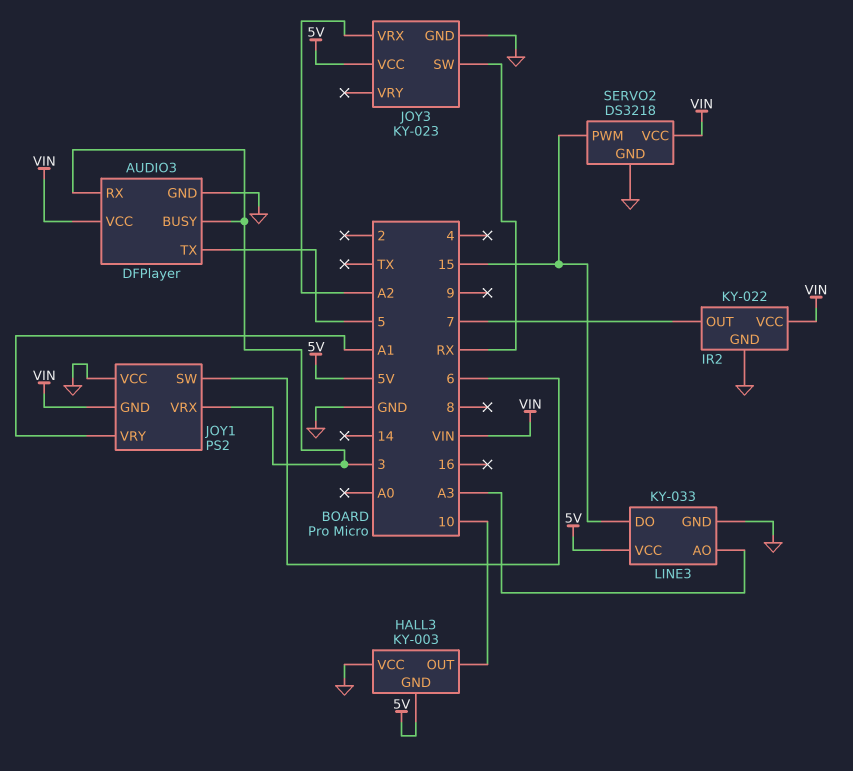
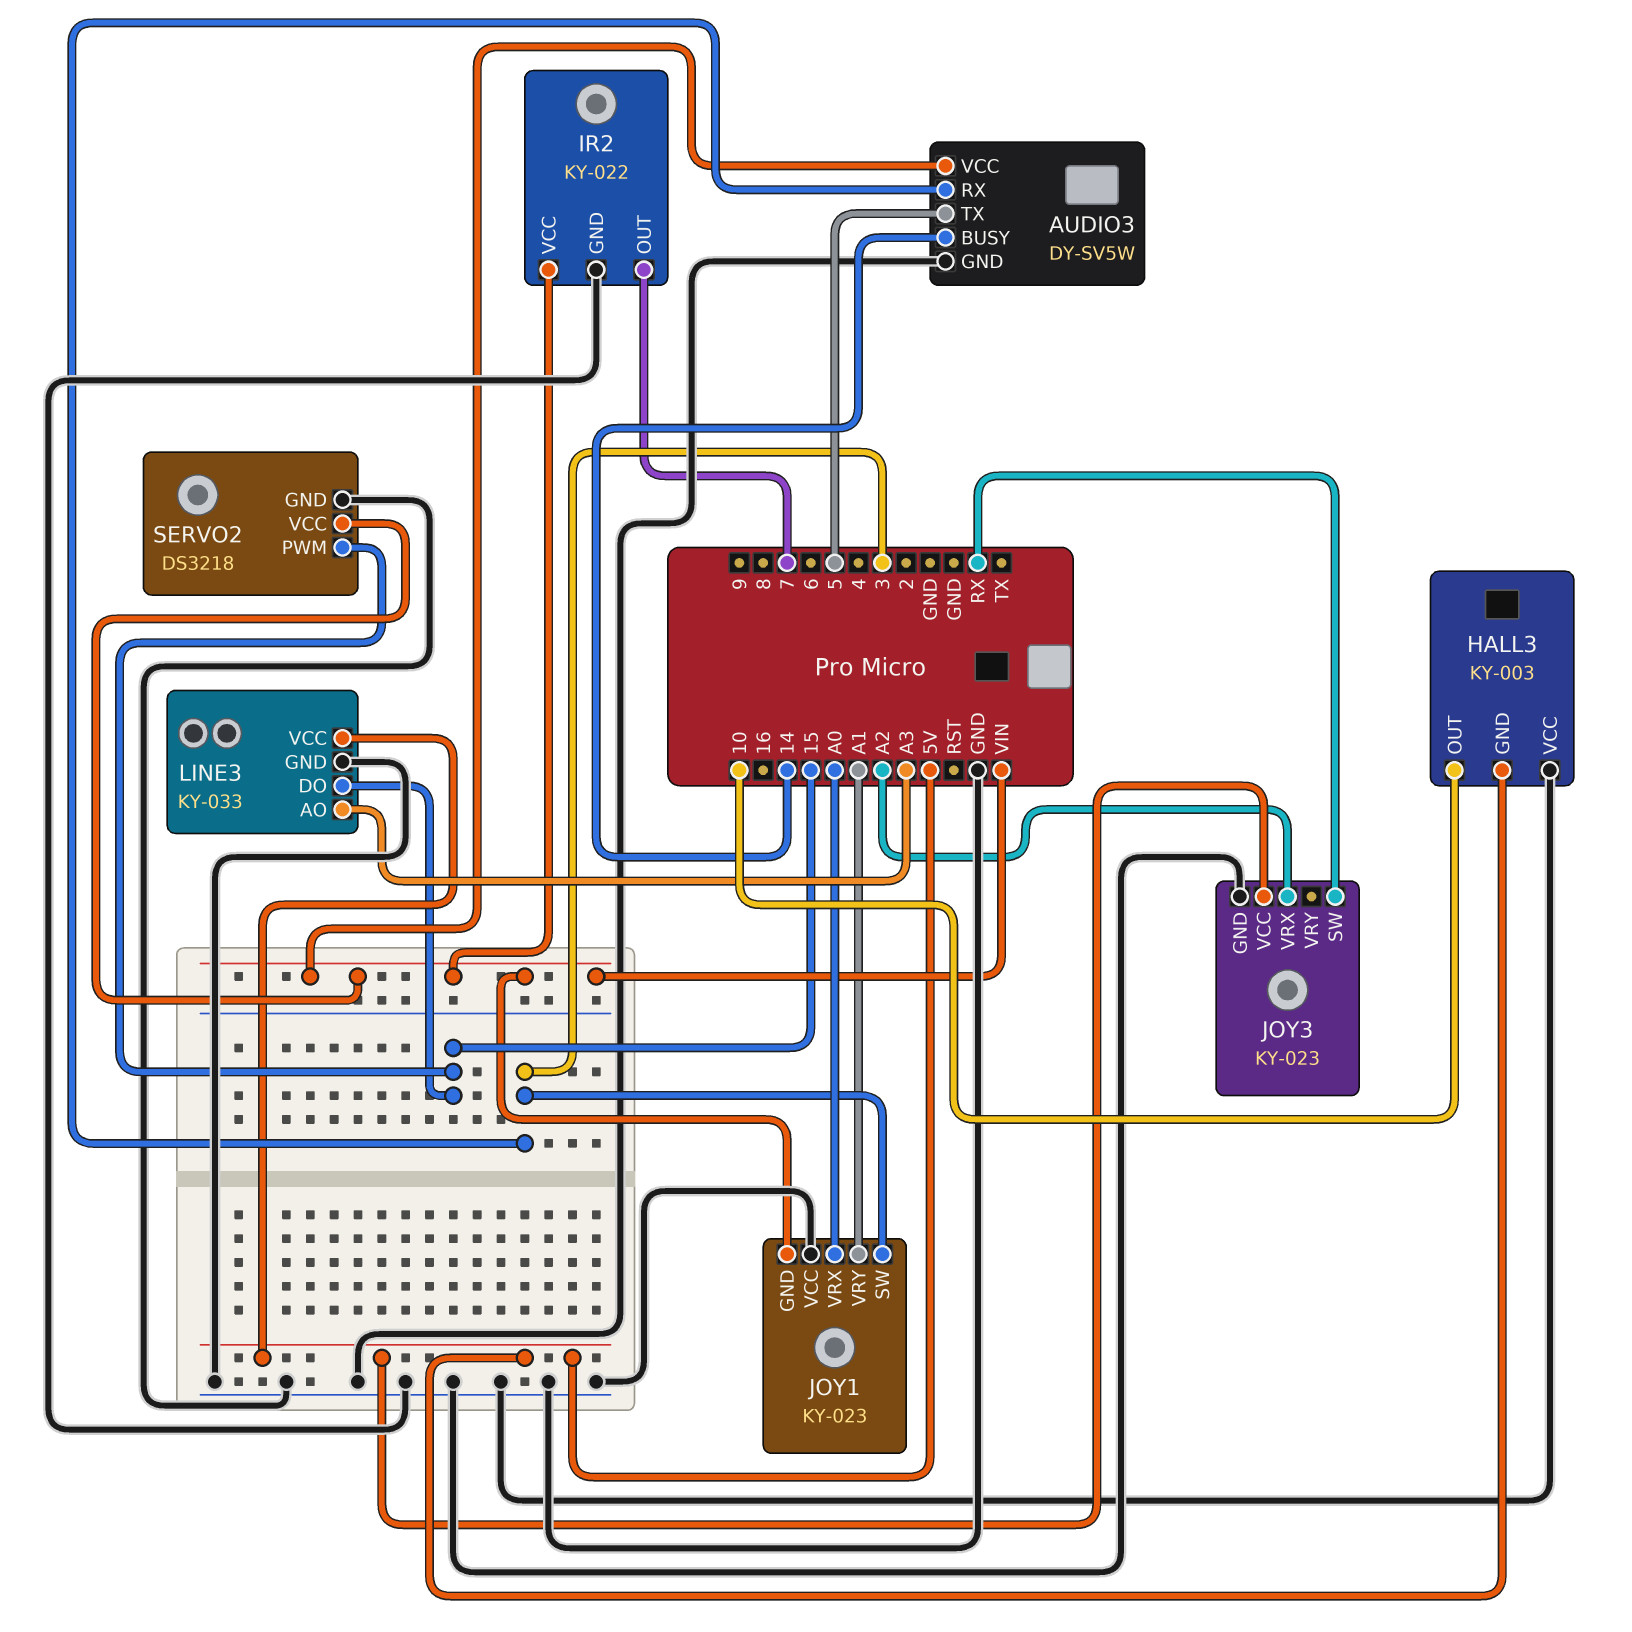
AUDIO3: DFPlayer -> DY-SV5W
AUDIO3 pin BUSY: 3 -> 14
JOY1: PS2 -> KY-023
JOY1 pin SW: 6 -> 3
JOY1 pin VRX: 3 -> A0

